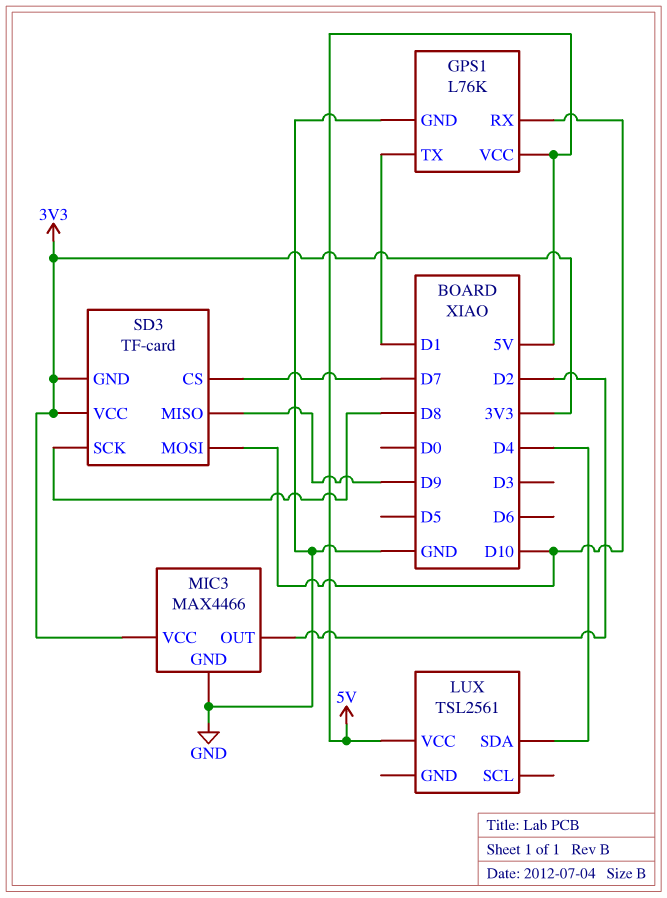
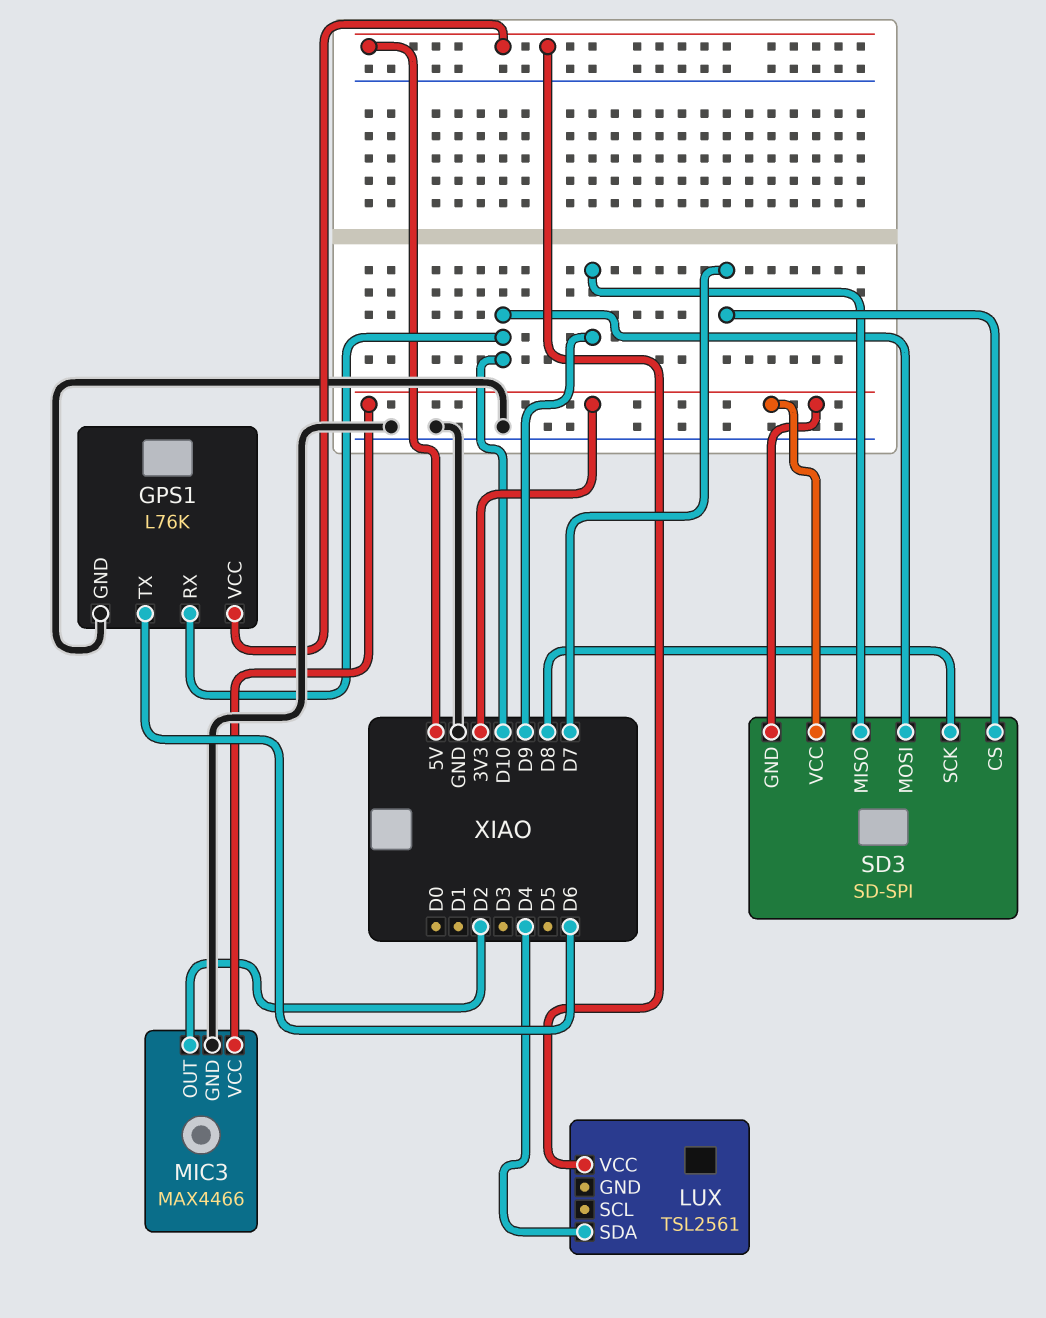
GPS1 pin TX: D1 -> D6
SD3: TF-card -> SD-SPI

